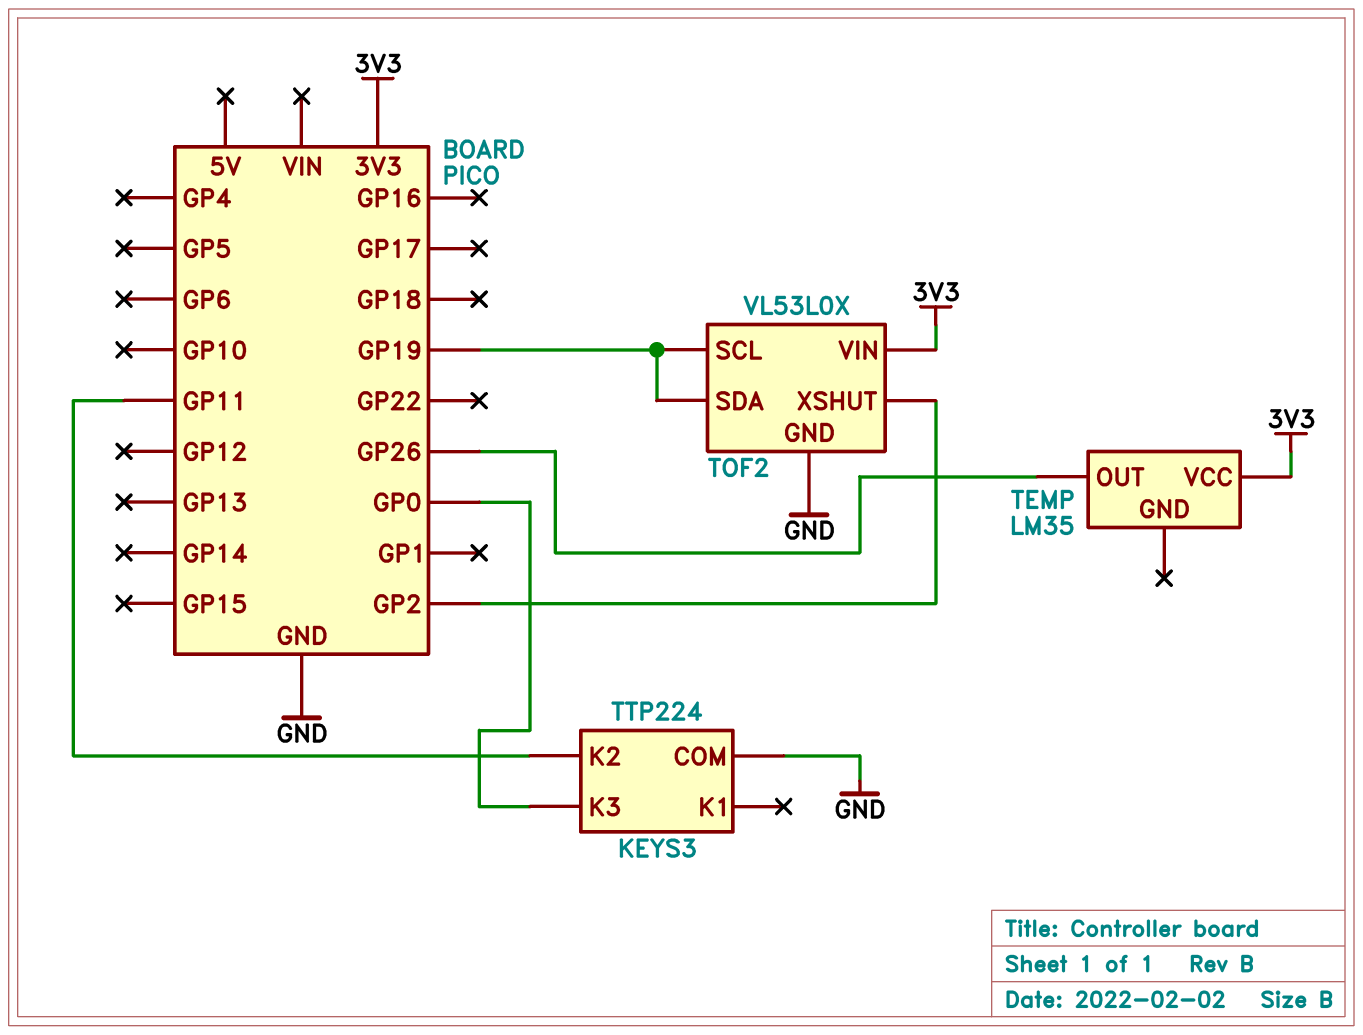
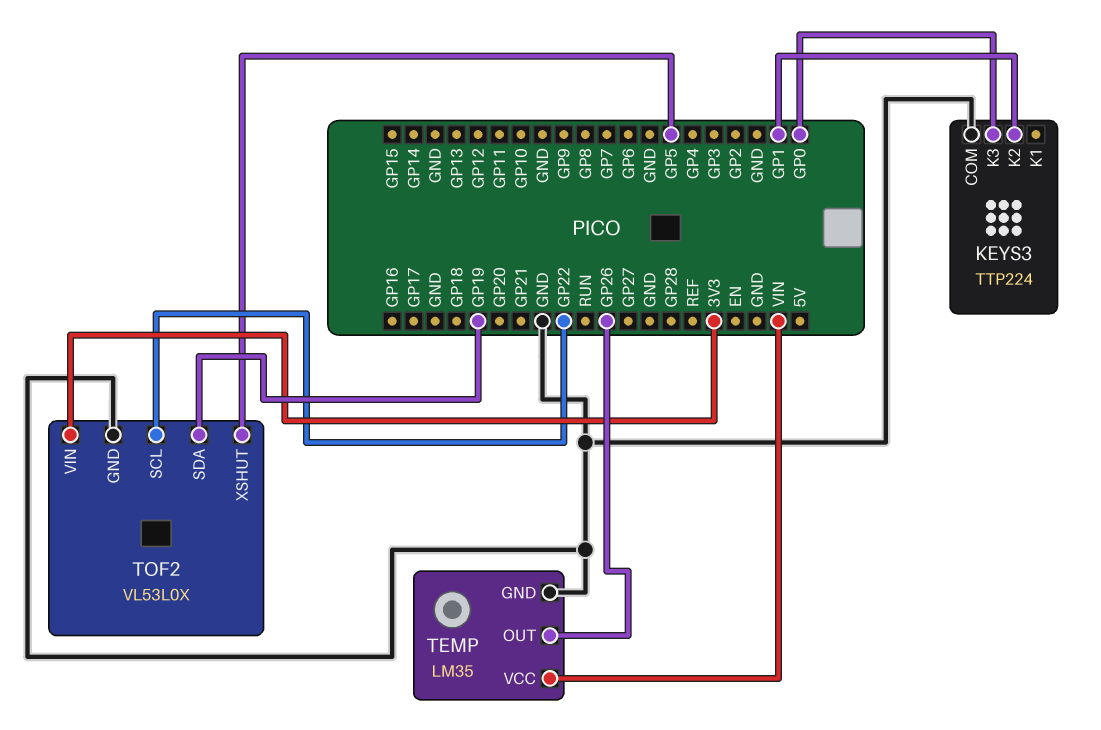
KEYS3 pin K2: GP11 -> GP1
TEMP pin GND: none -> GND
TEMP pin VCC: 3V3 -> VIN
TOF2 pin SCL: GP19 -> GP22
TOF2 pin XSHUT: GP2 -> GP5

